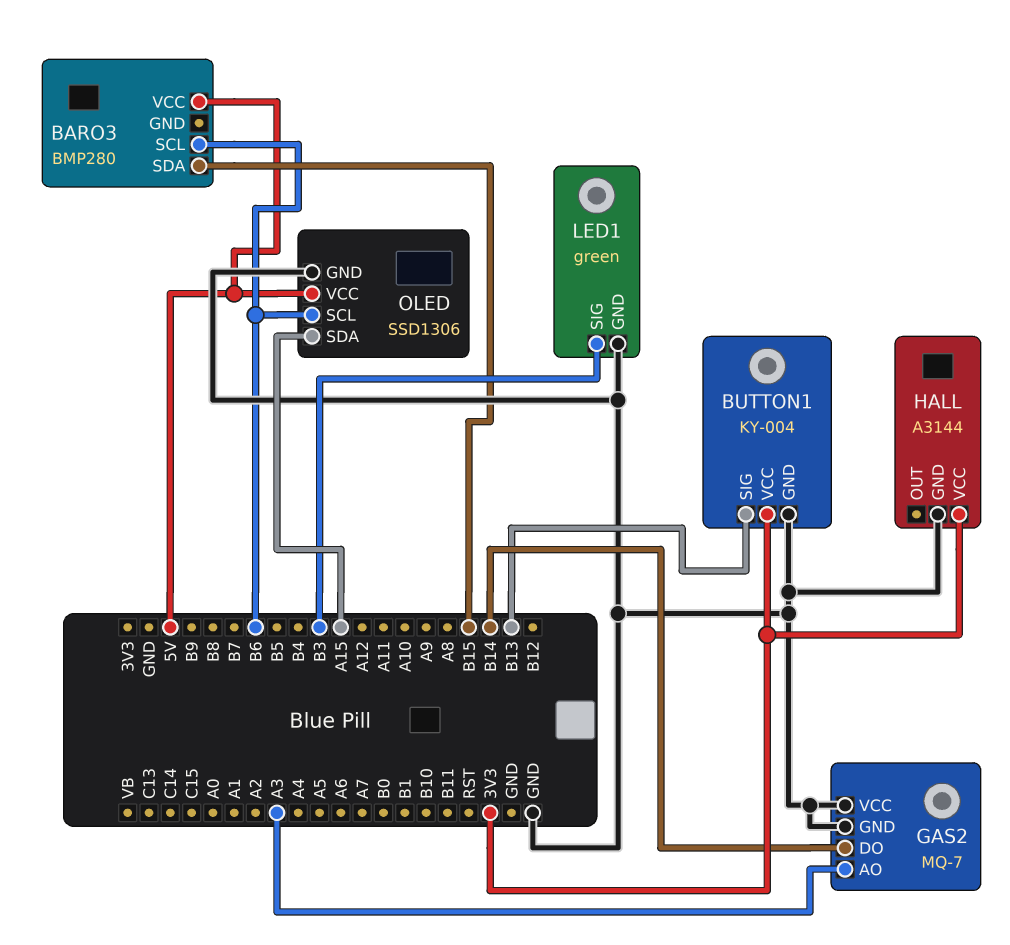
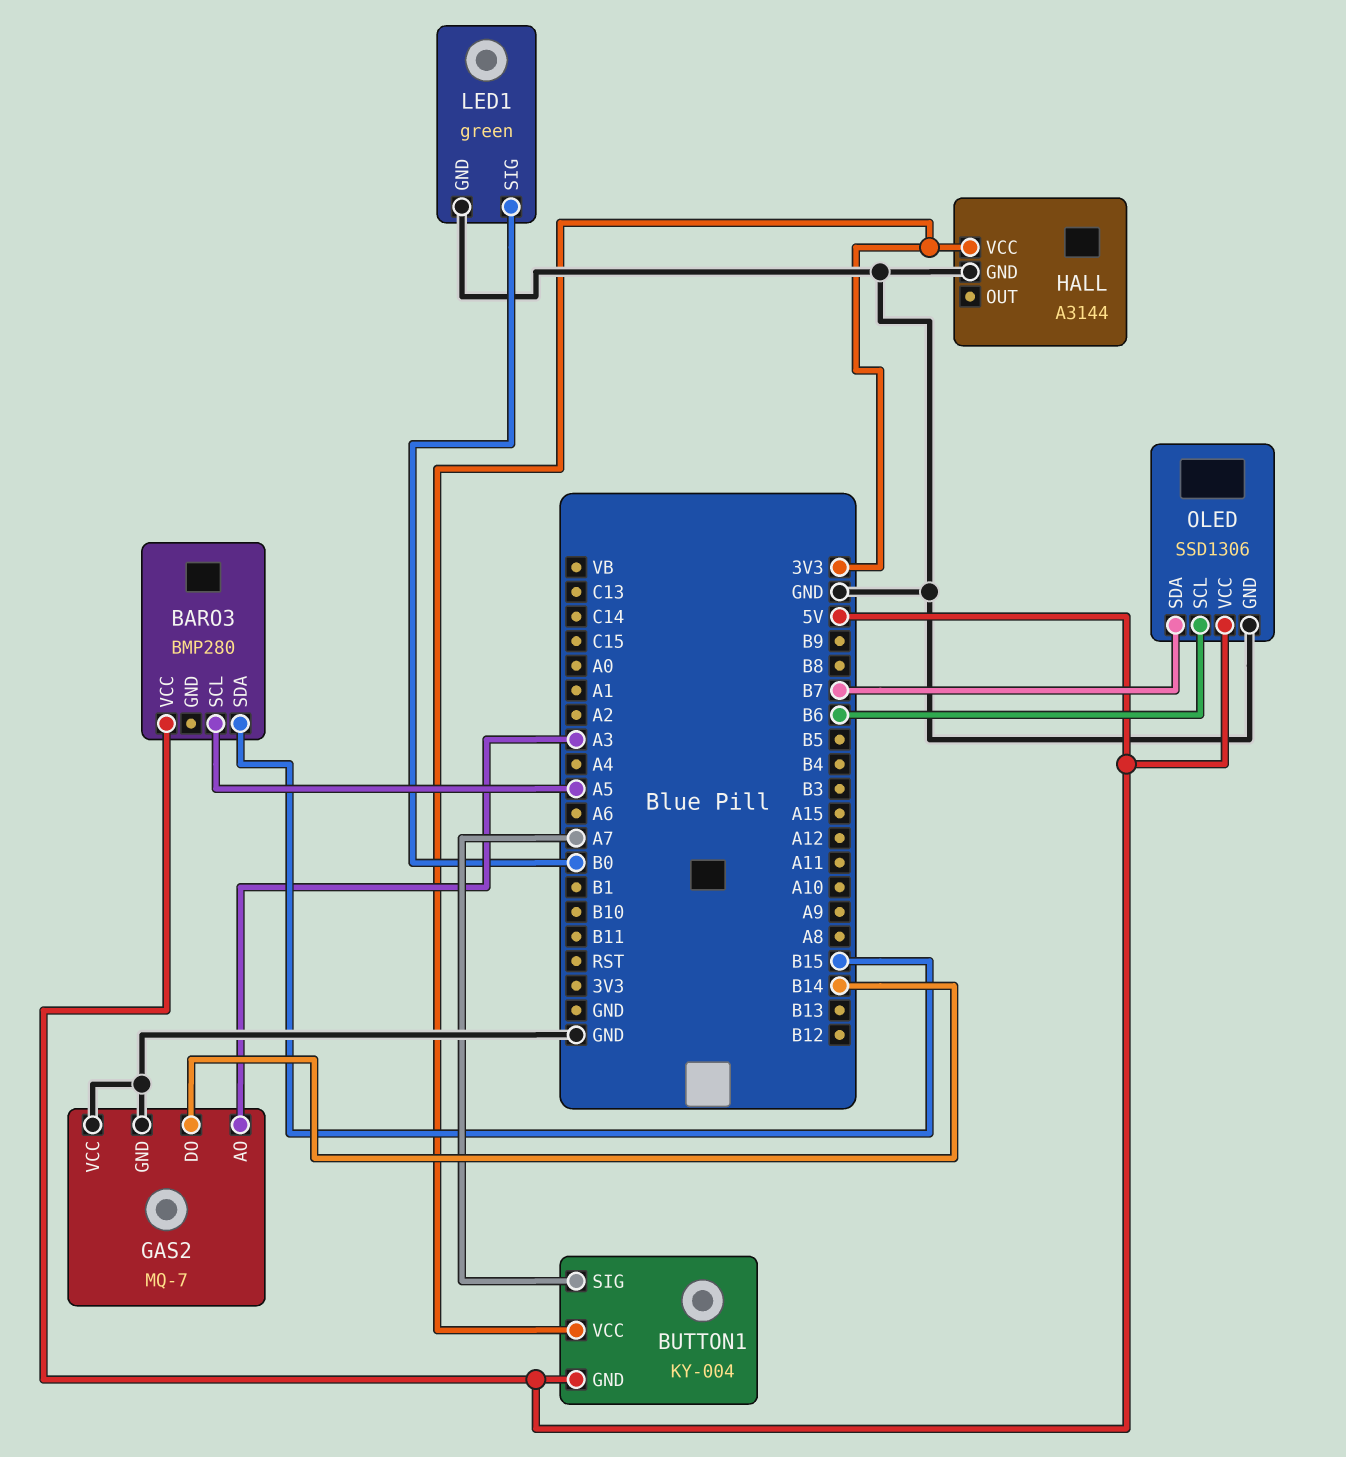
BARO3 pin SCL: B6 -> A5
BUTTON1 pin GND: GND -> 5V
BUTTON1 pin SIG: B13 -> A7
LED1 pin SIG: B3 -> B0
OLED pin SDA: A15 -> B7

